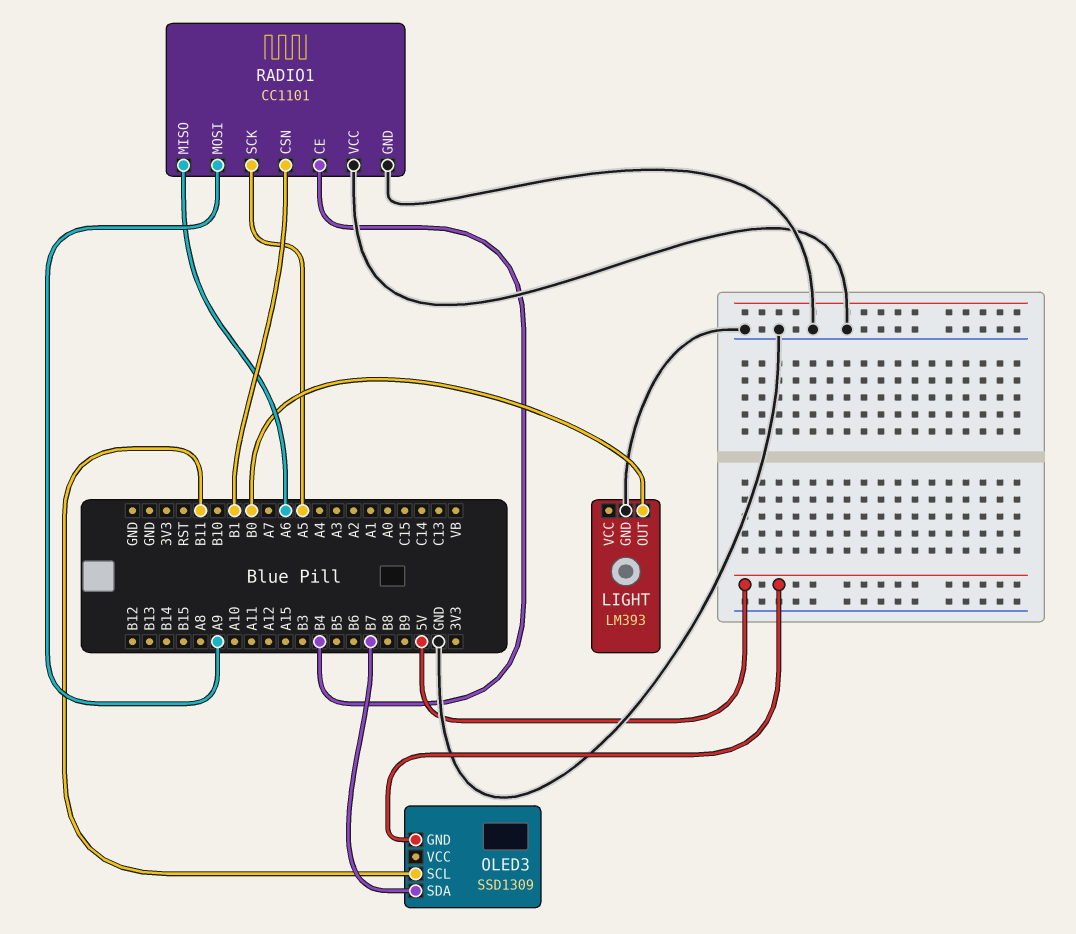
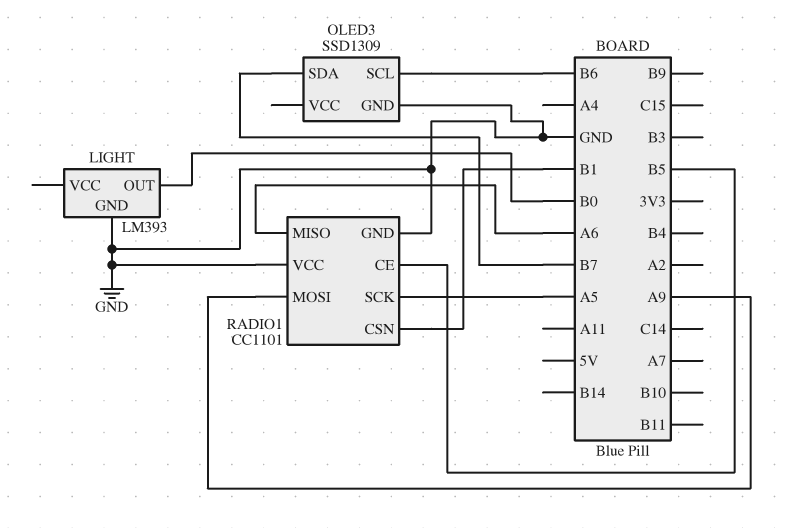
OLED3 pin GND: 5V -> GND
OLED3 pin SCL: B11 -> B6
RADIO1 pin CE: B4 -> B5

